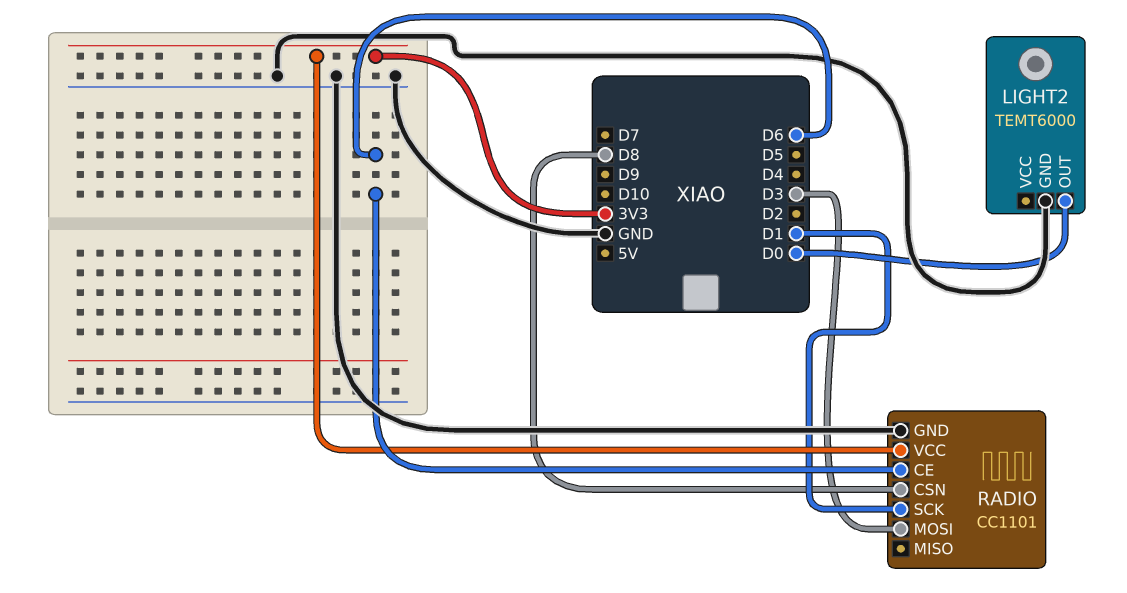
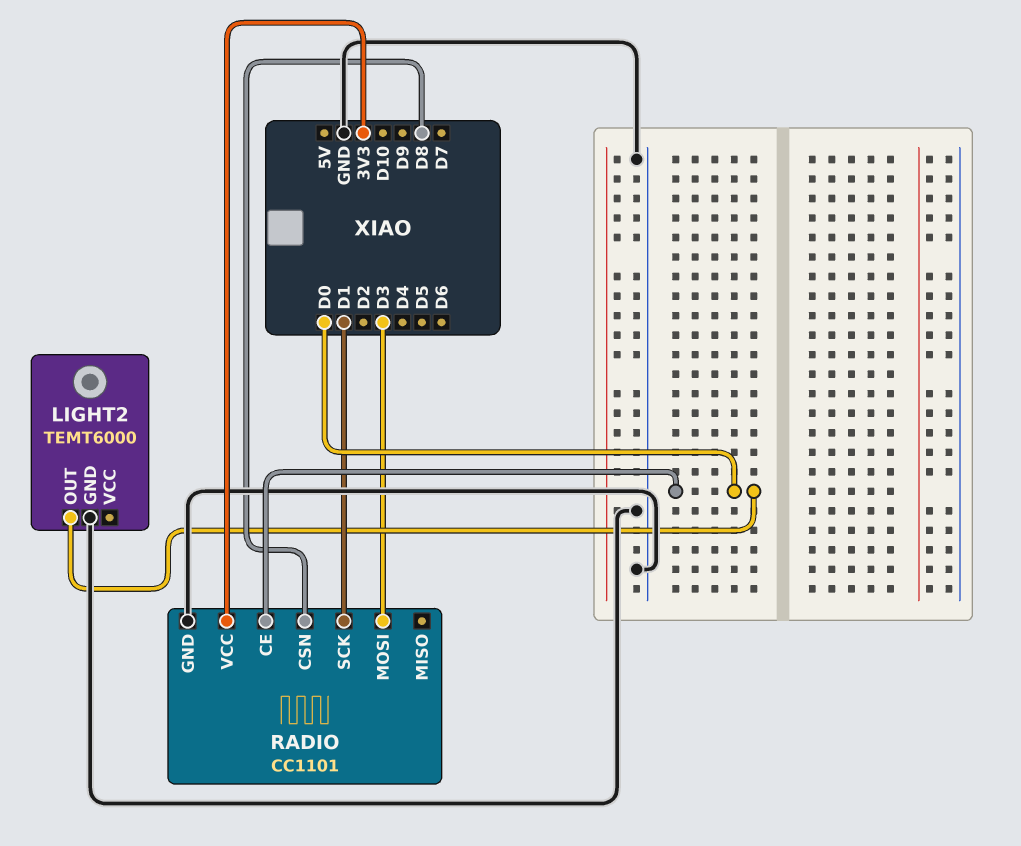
RADIO pin CE: D6 -> D0

